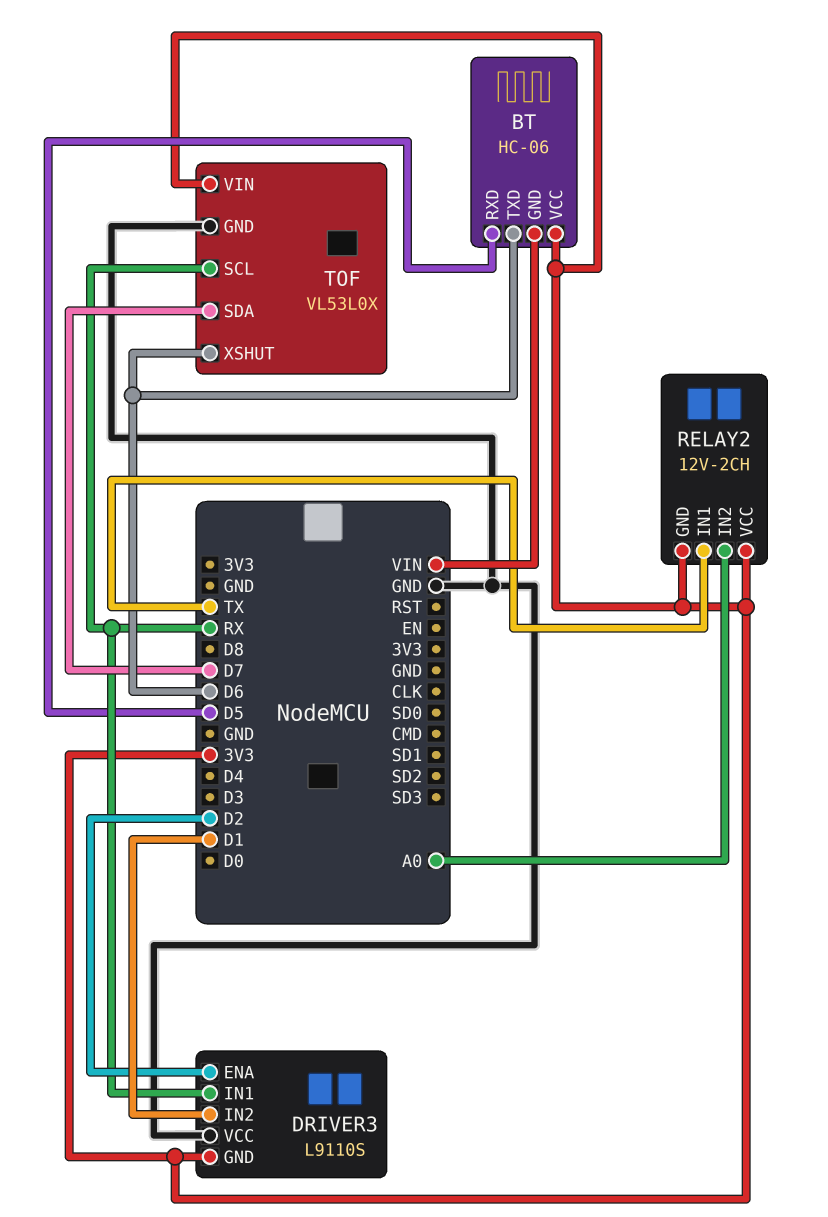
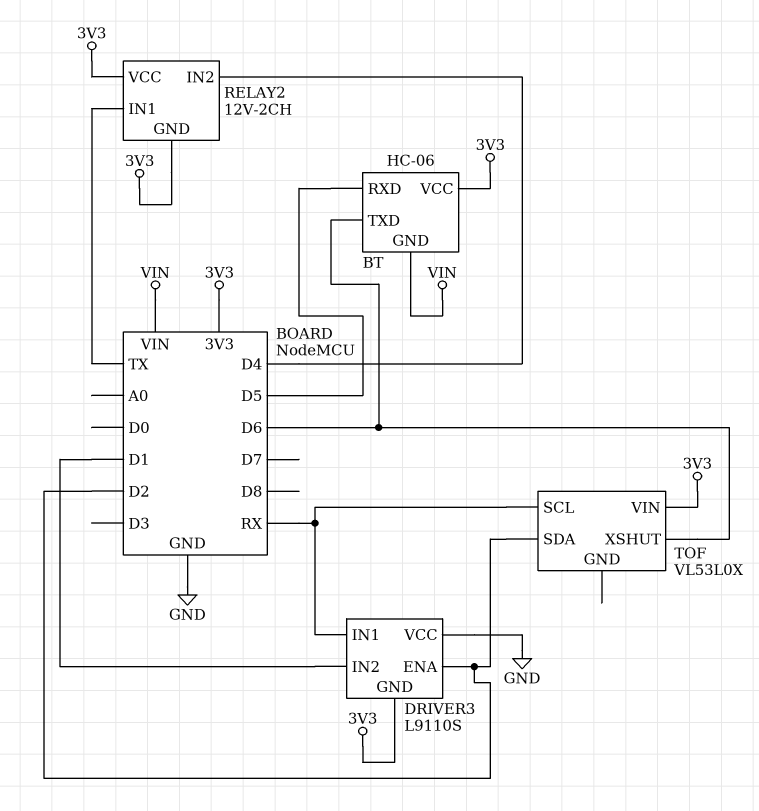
RELAY2 pin IN2: A0 -> D4
TOF pin GND: GND -> none
TOF pin SDA: D7 -> D2

